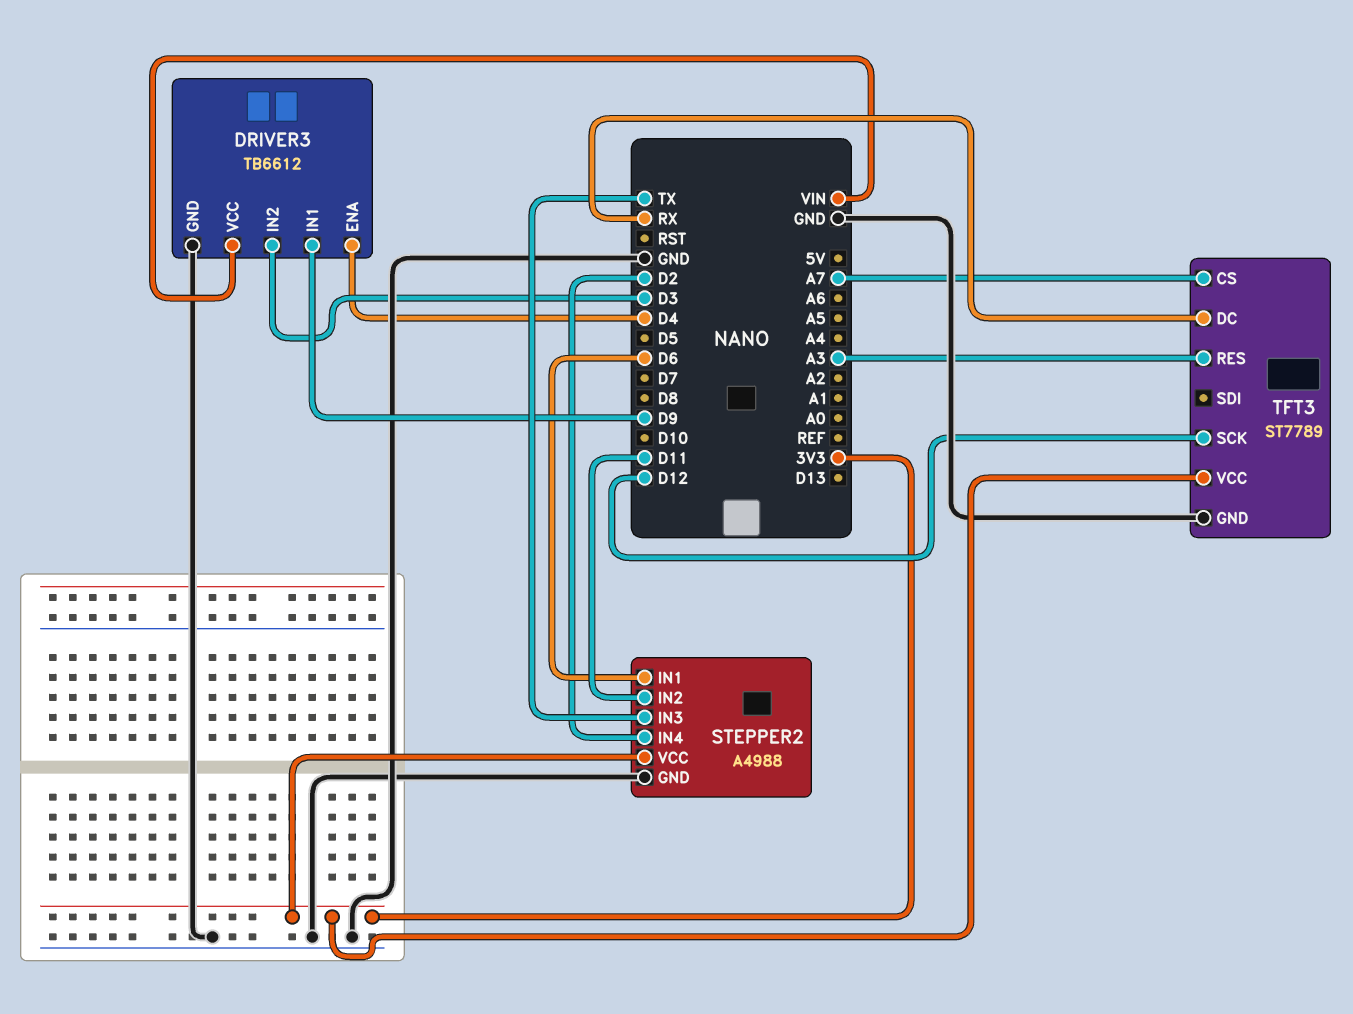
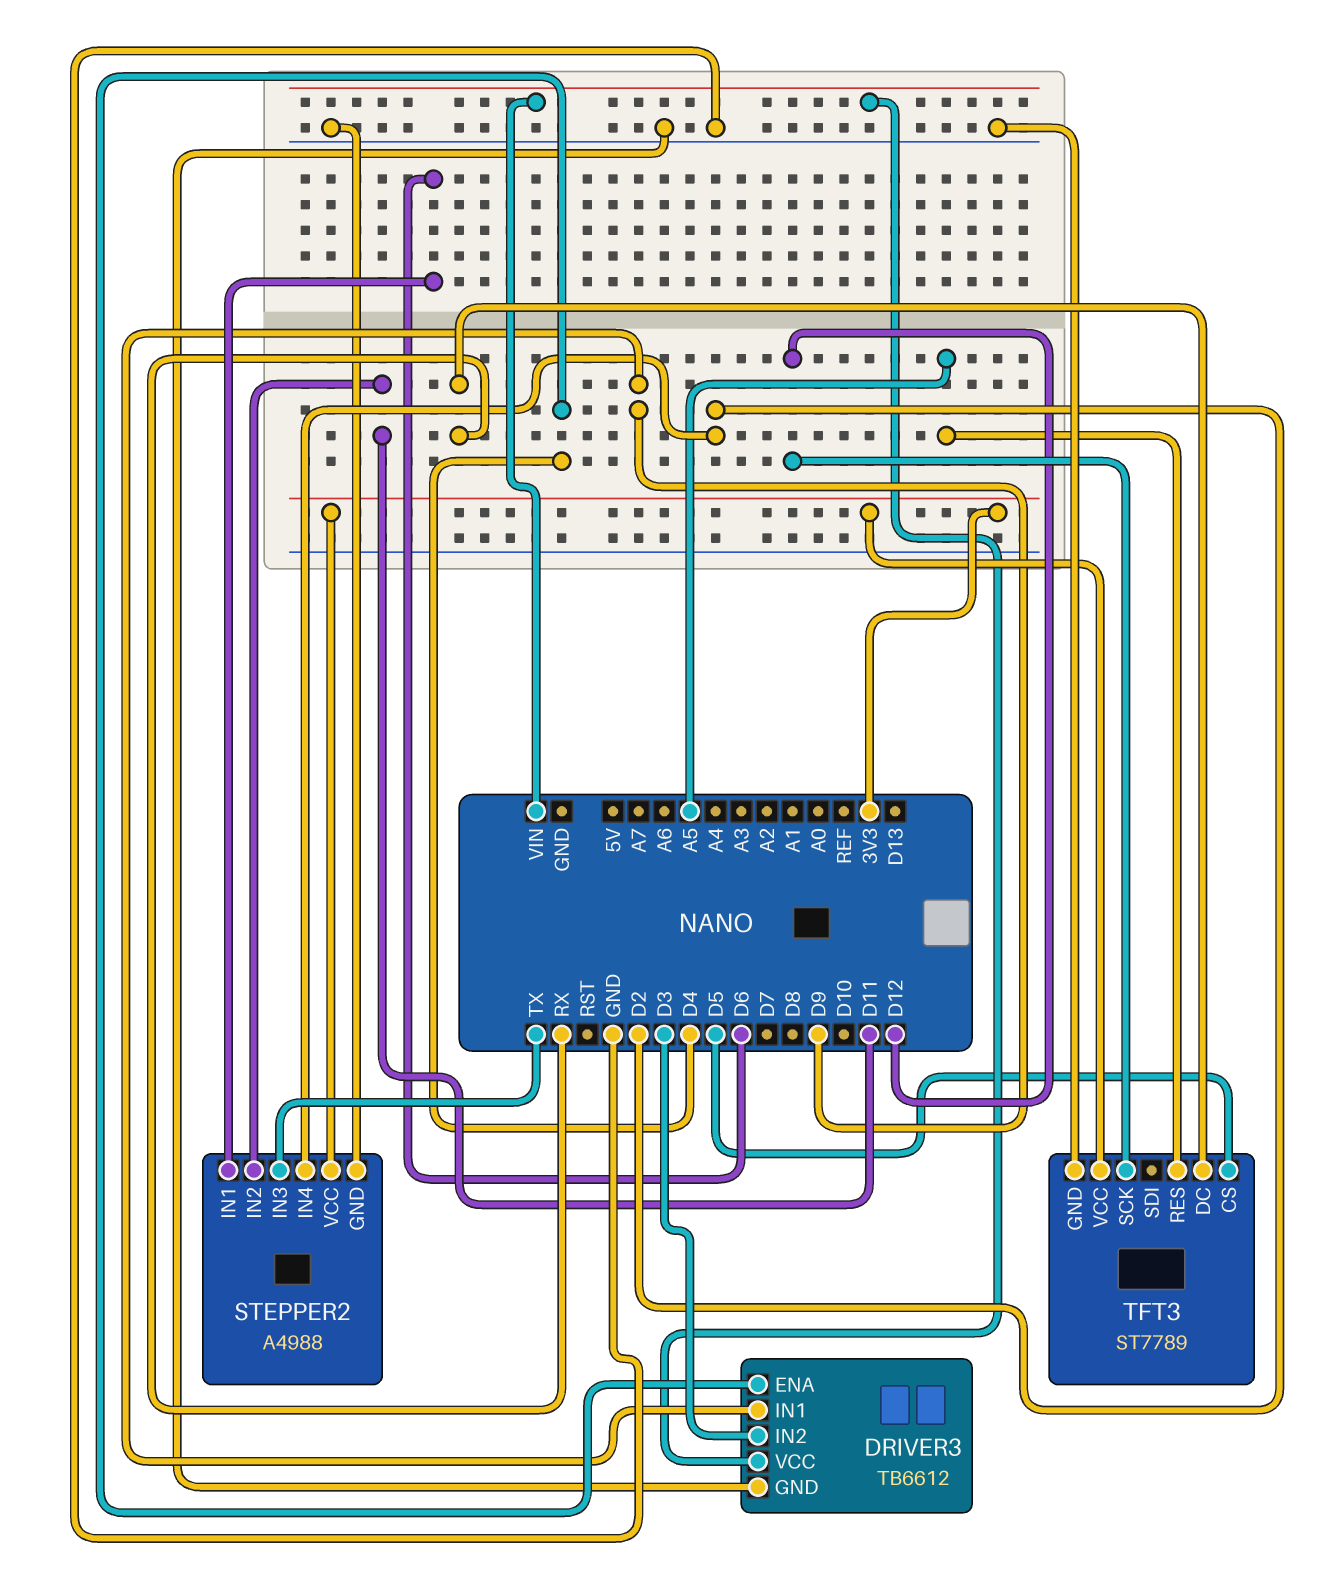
TFT3 pin CS: A7 -> D5
TFT3 pin RES: A3 -> A5

